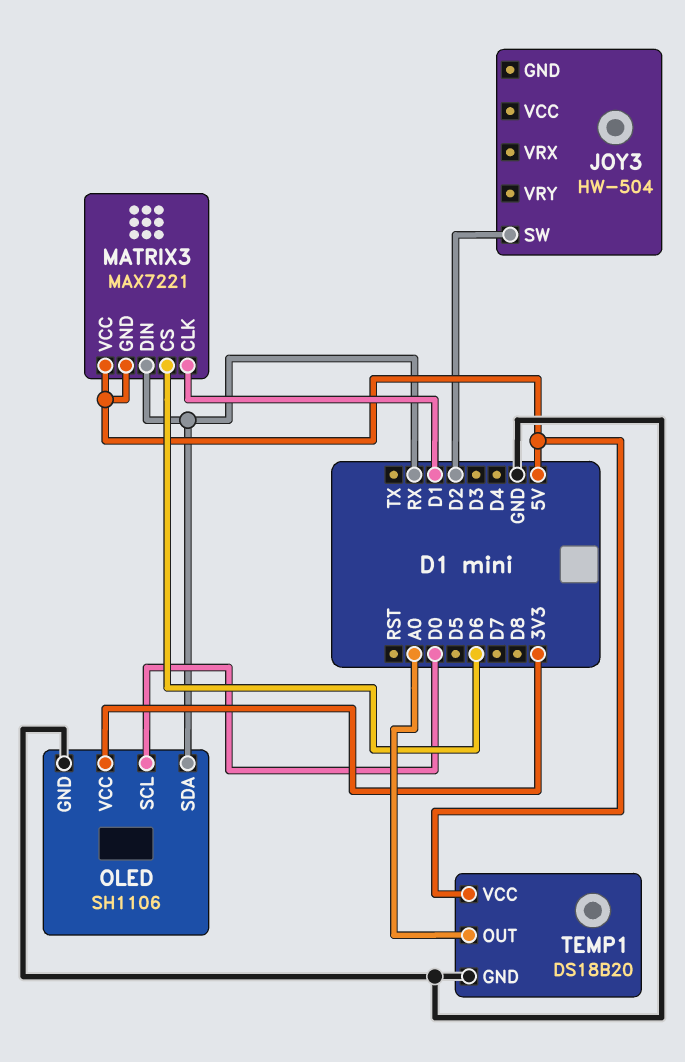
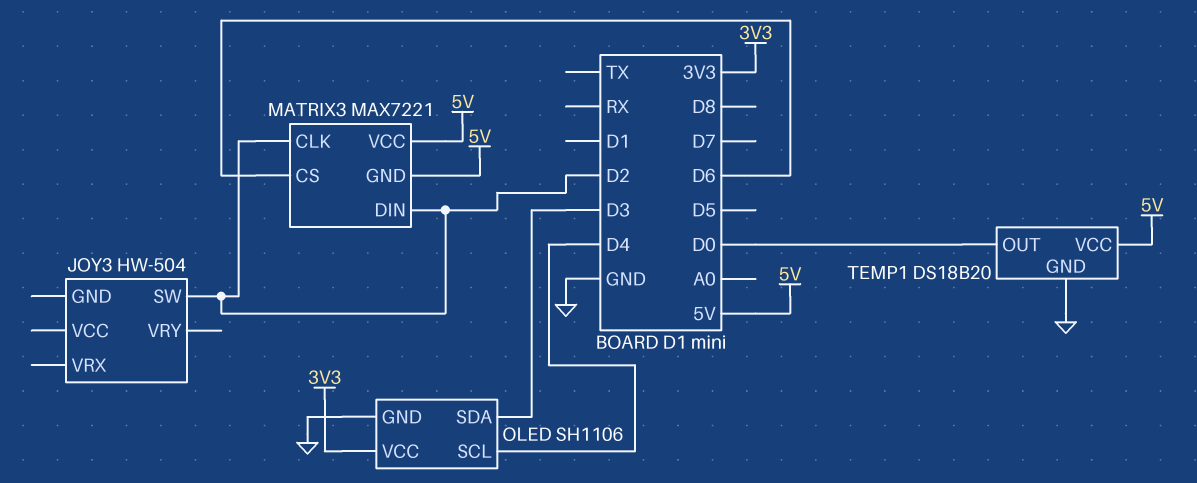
MATRIX3 pin CLK: D1 -> D2
MATRIX3 pin DIN: RX -> D2
OLED pin SCL: D0 -> D4
OLED pin SDA: RX -> D3
TEMP1 pin OUT: A0 -> D0

